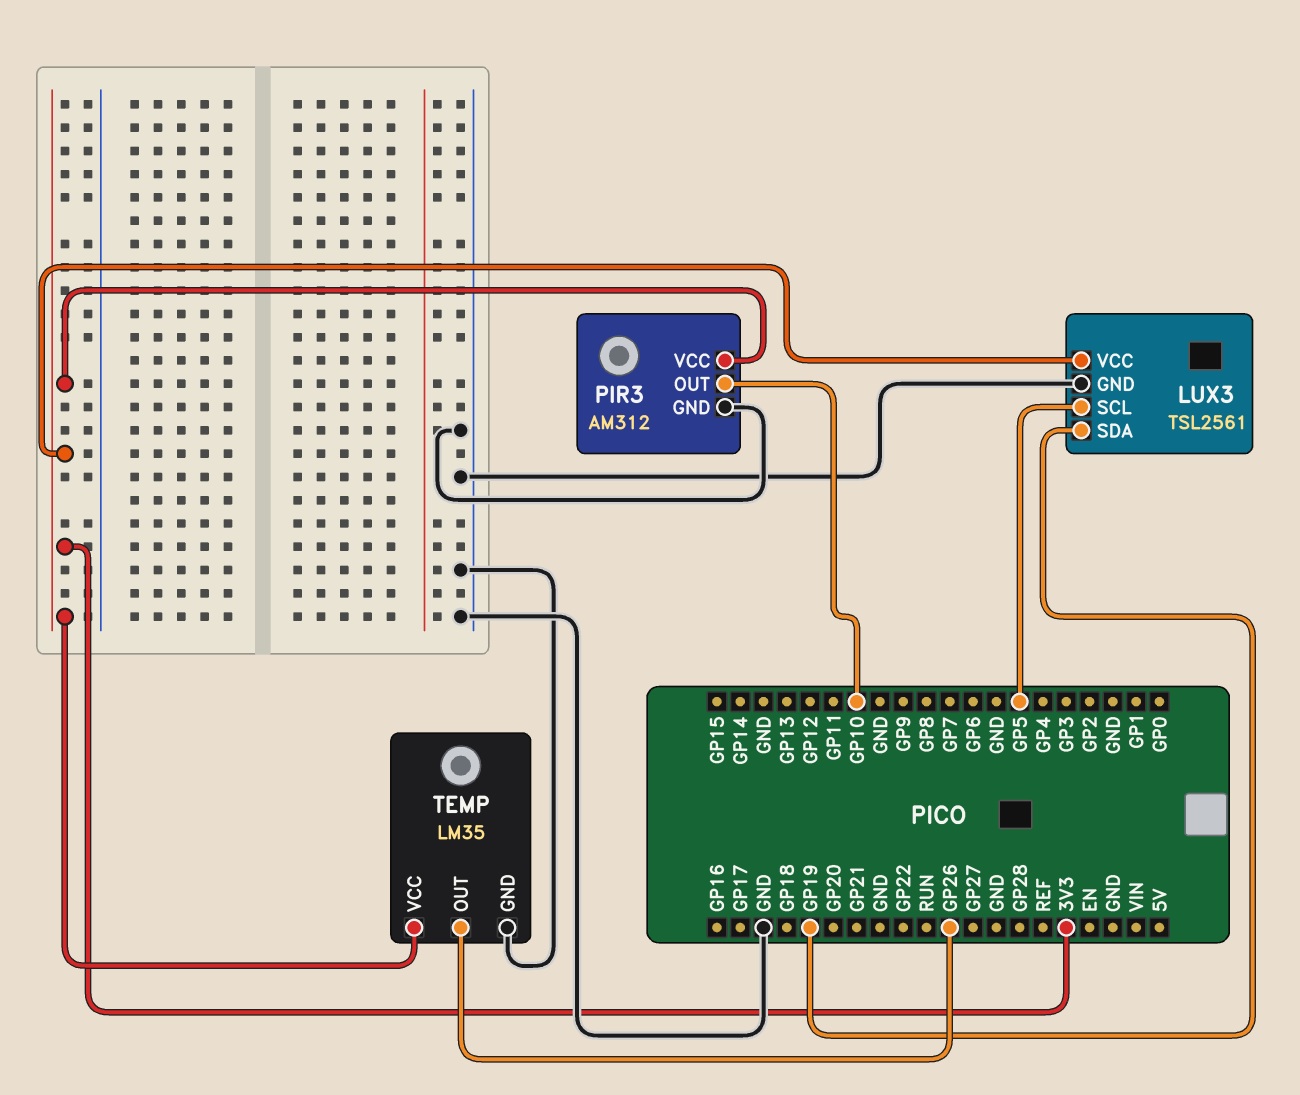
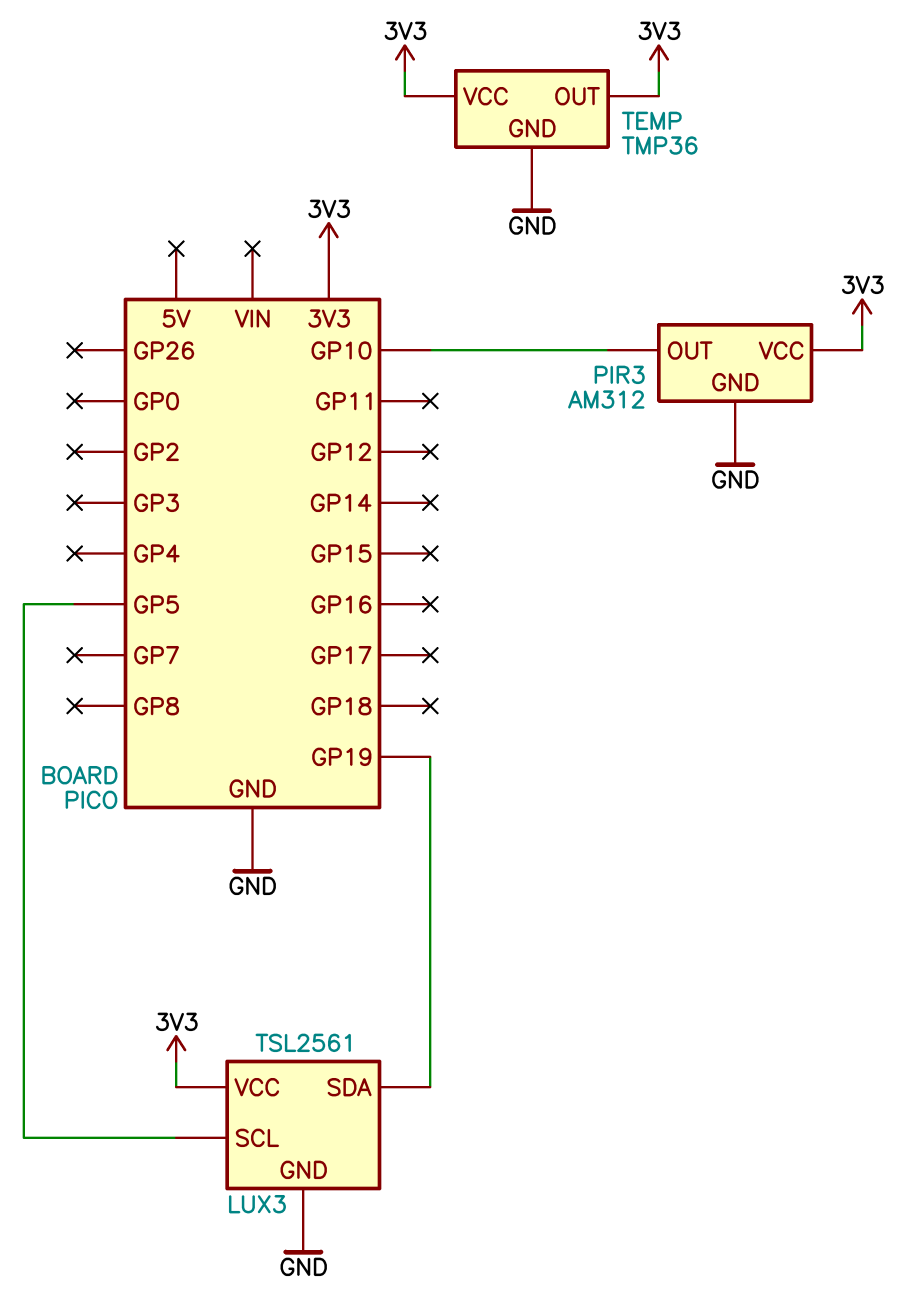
TEMP: LM35 -> TMP36
TEMP pin OUT: GP26 -> 3V3

